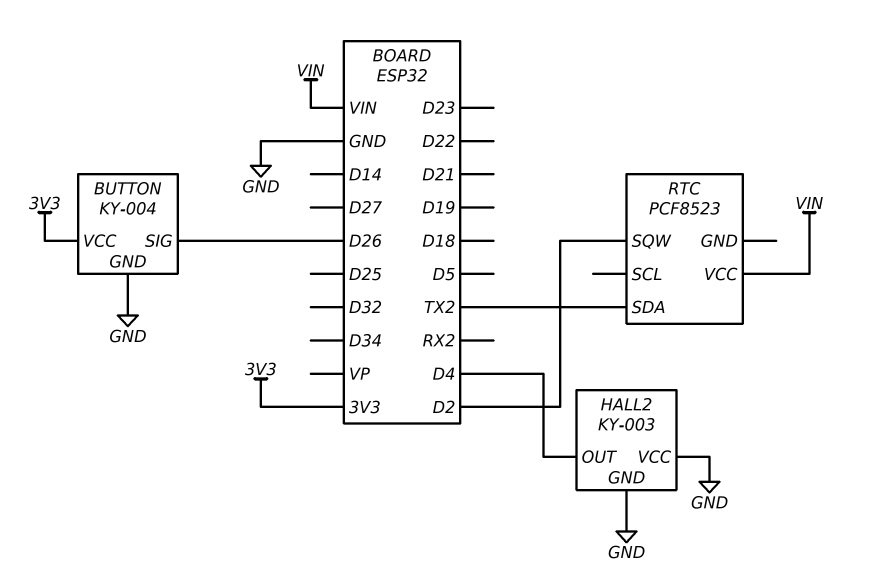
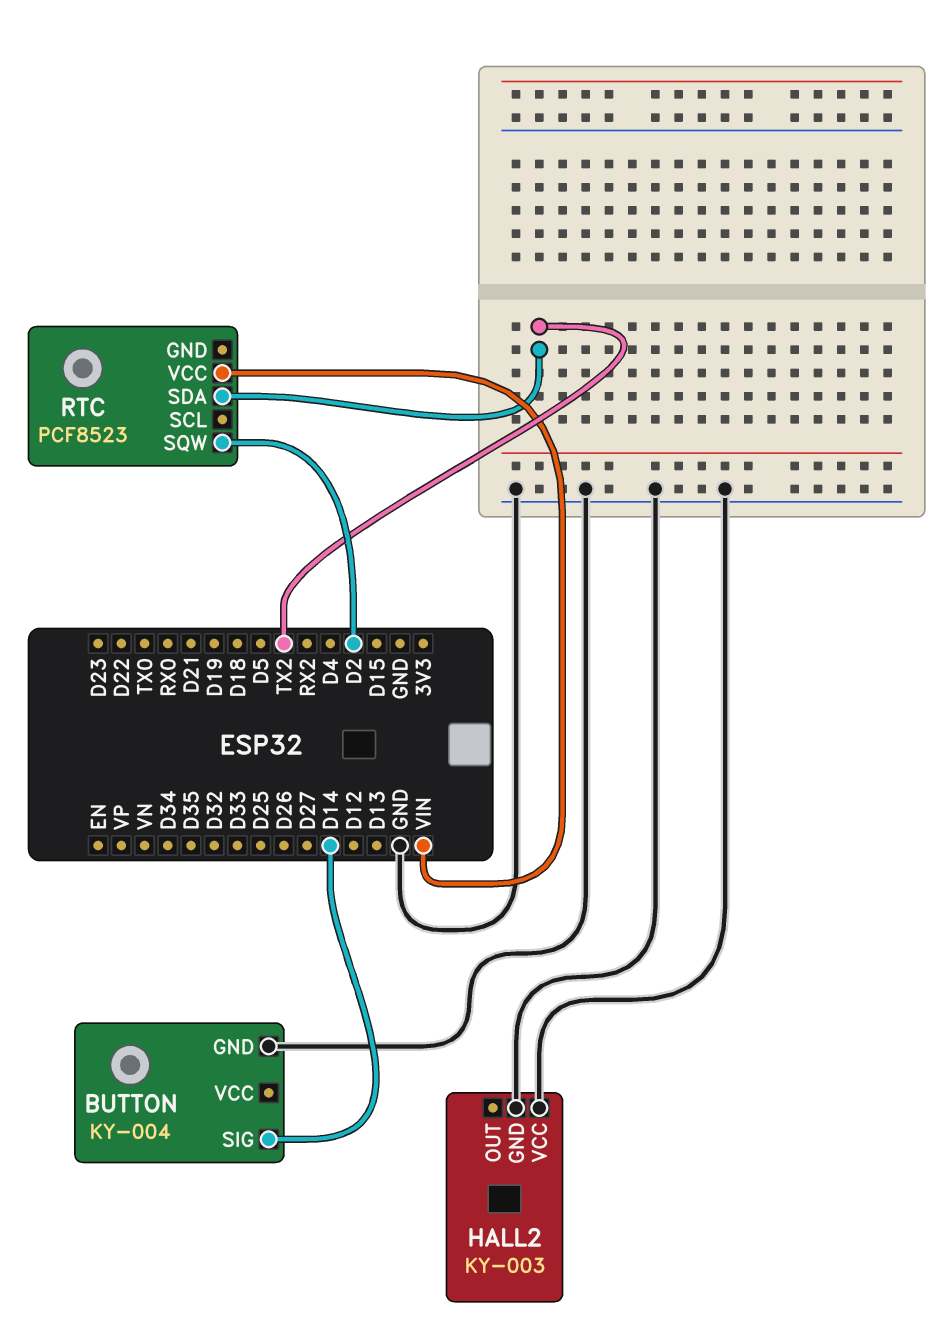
BUTTON pin SIG: D26 -> D14
BUTTON pin VCC: 3V3 -> none
HALL2 pin OUT: D4 -> none

